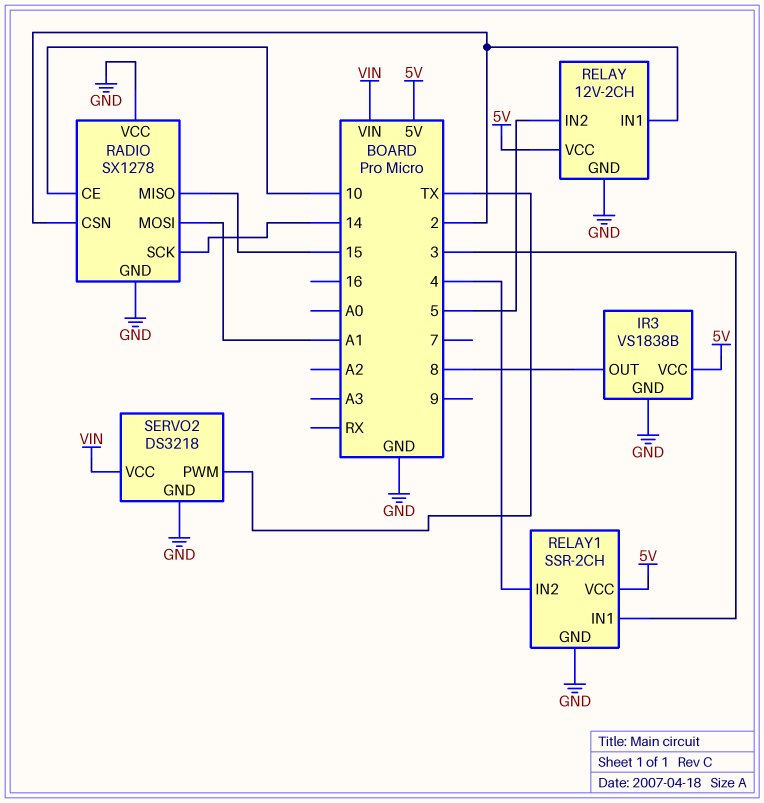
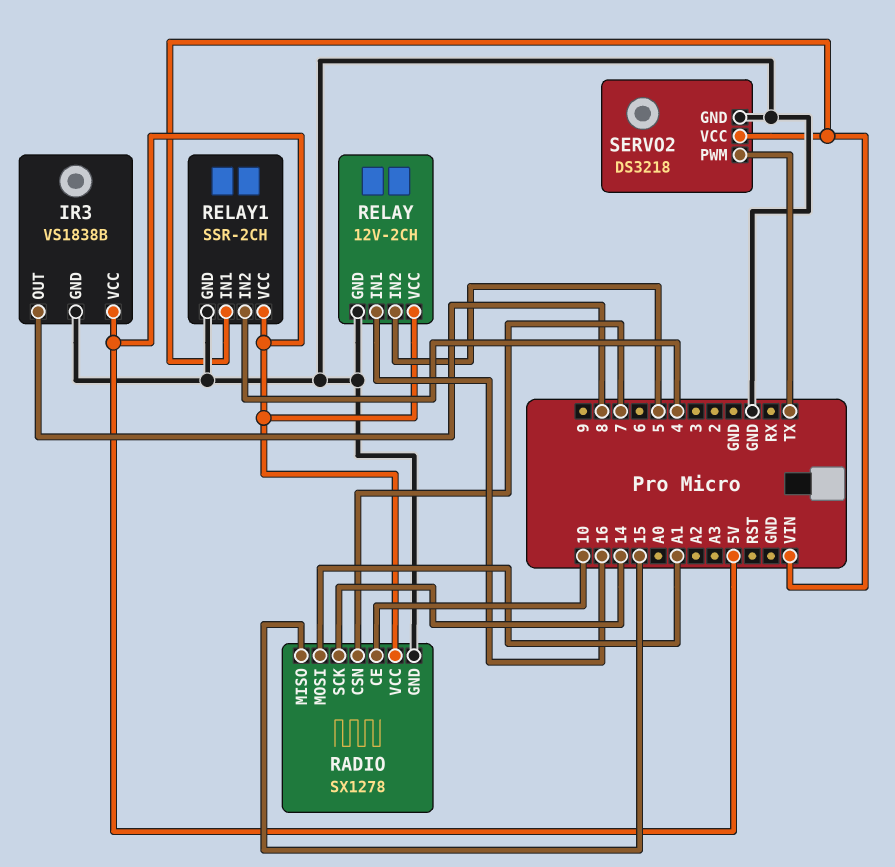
RADIO pin CSN: 2 -> 7
RADIO pin VCC: GND -> 5V
RELAY pin IN1: 2 -> 16
RELAY1 pin IN1: 3 -> VIN

